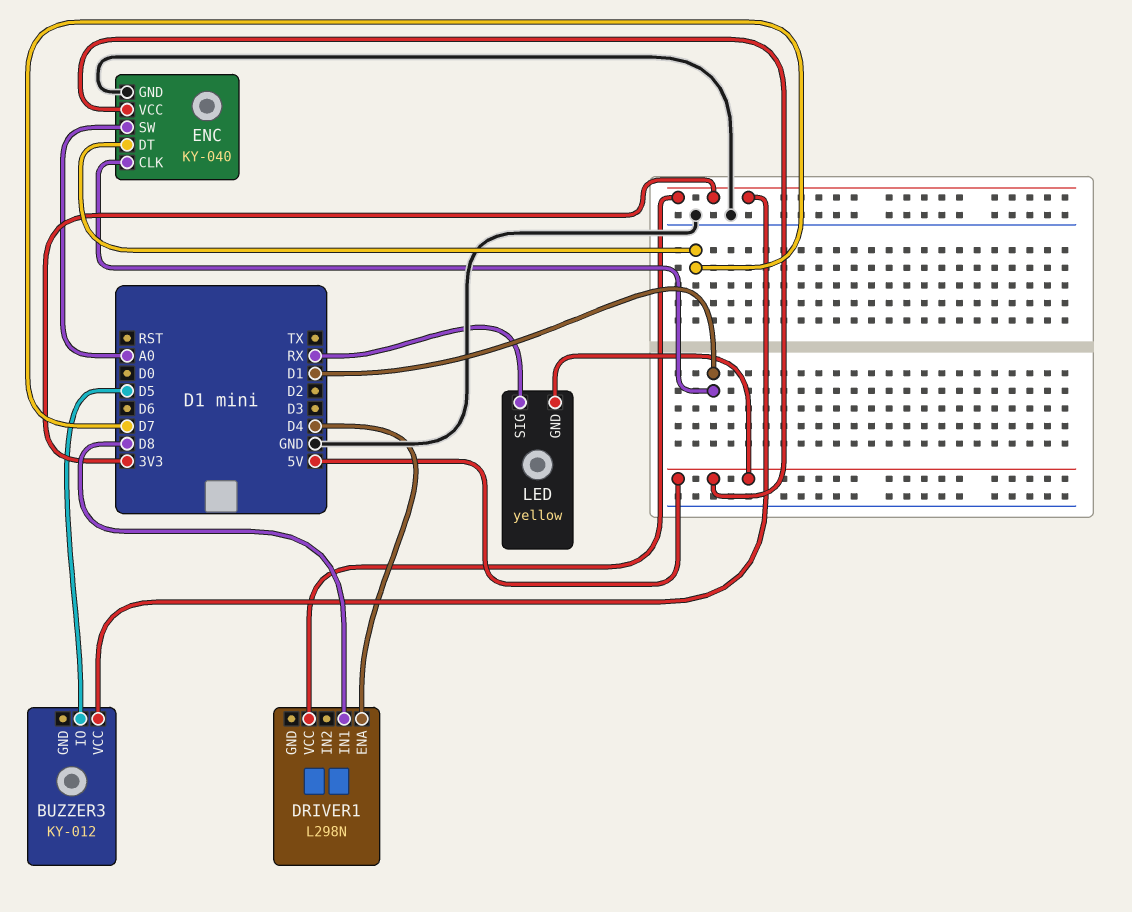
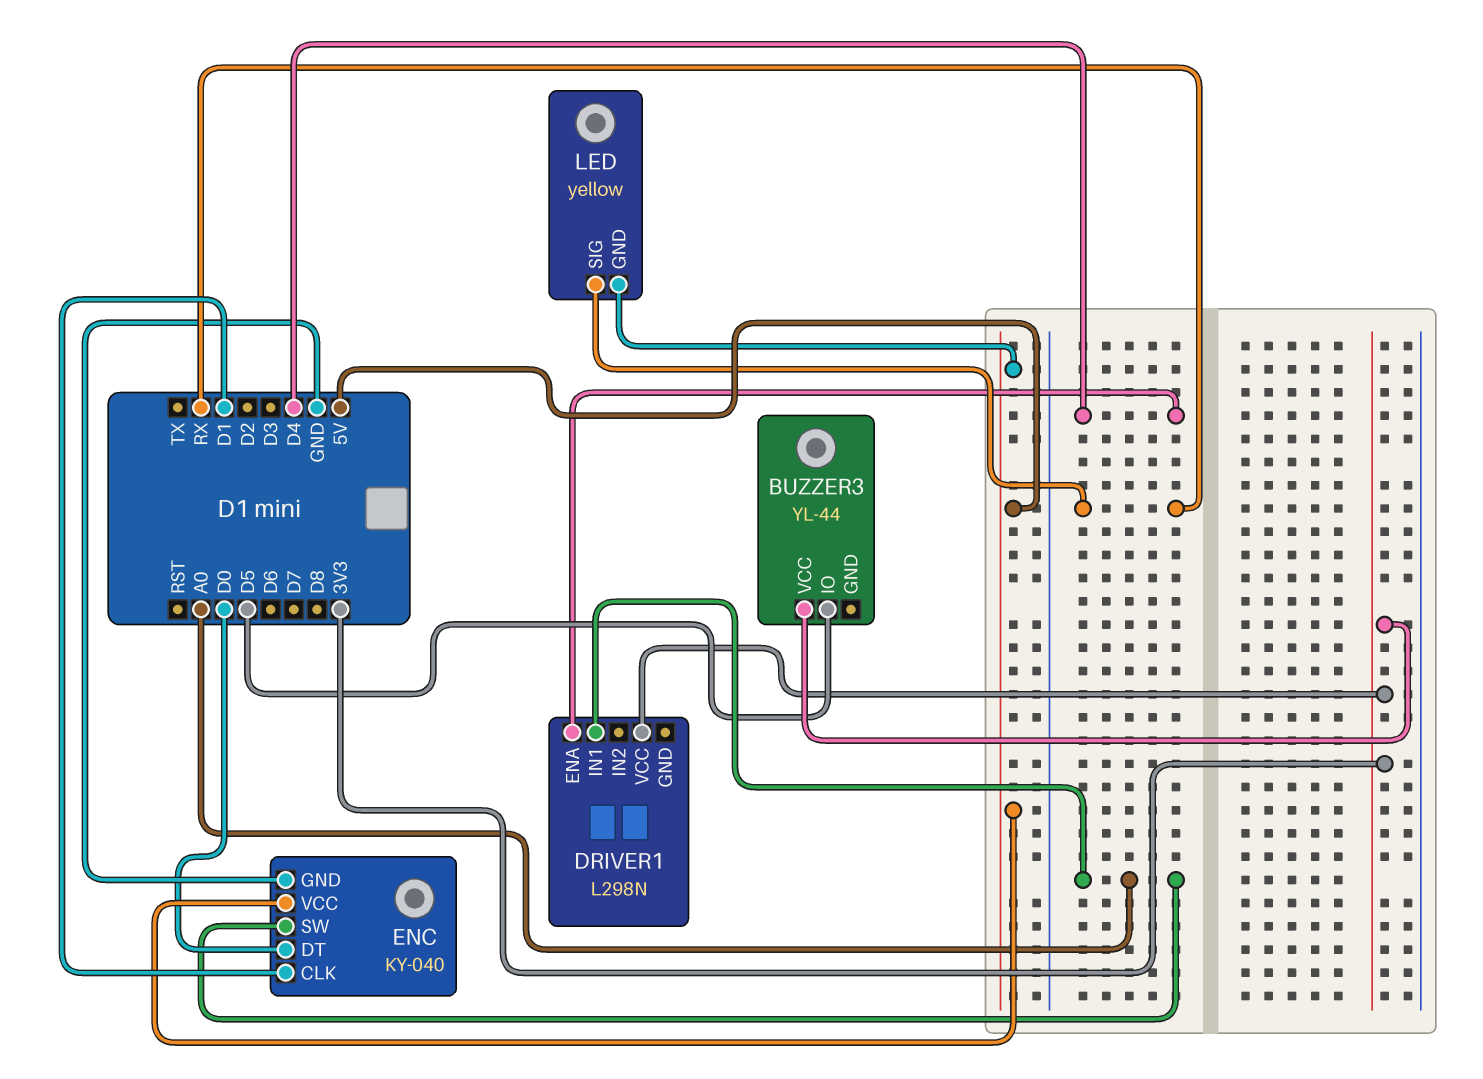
BUZZER3: KY-012 -> YL-44
DRIVER1 pin IN1: D8 -> A0
ENC pin DT: D7 -> D0

